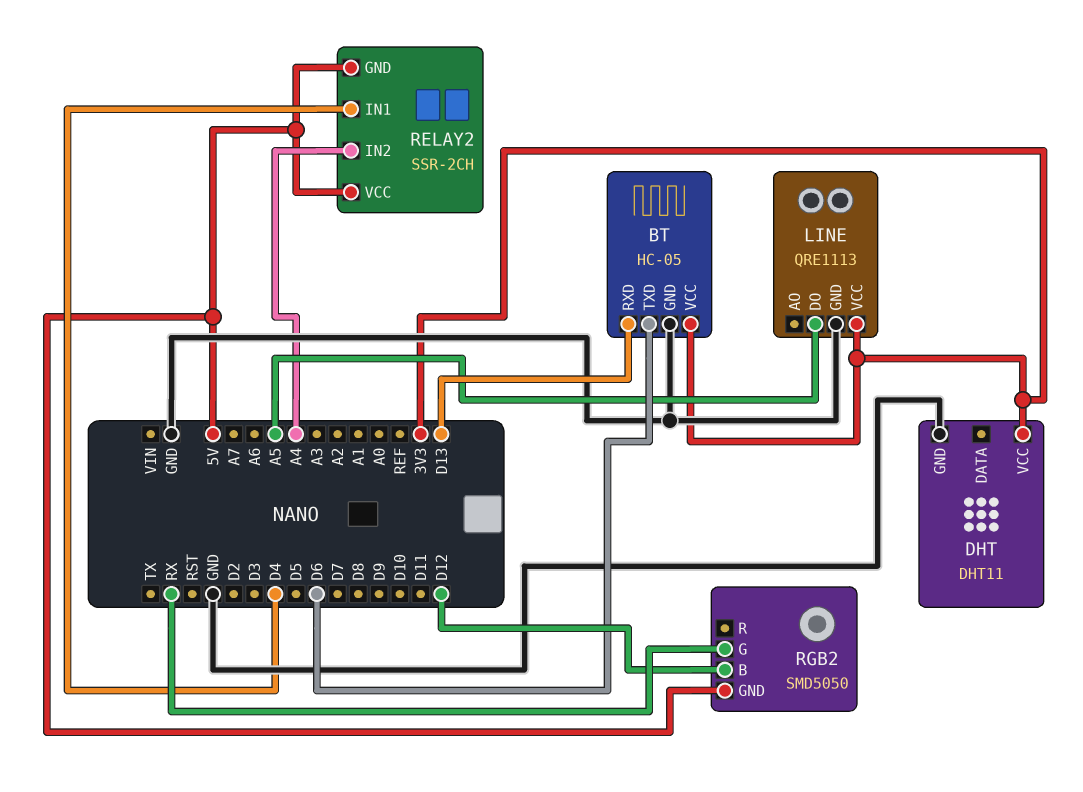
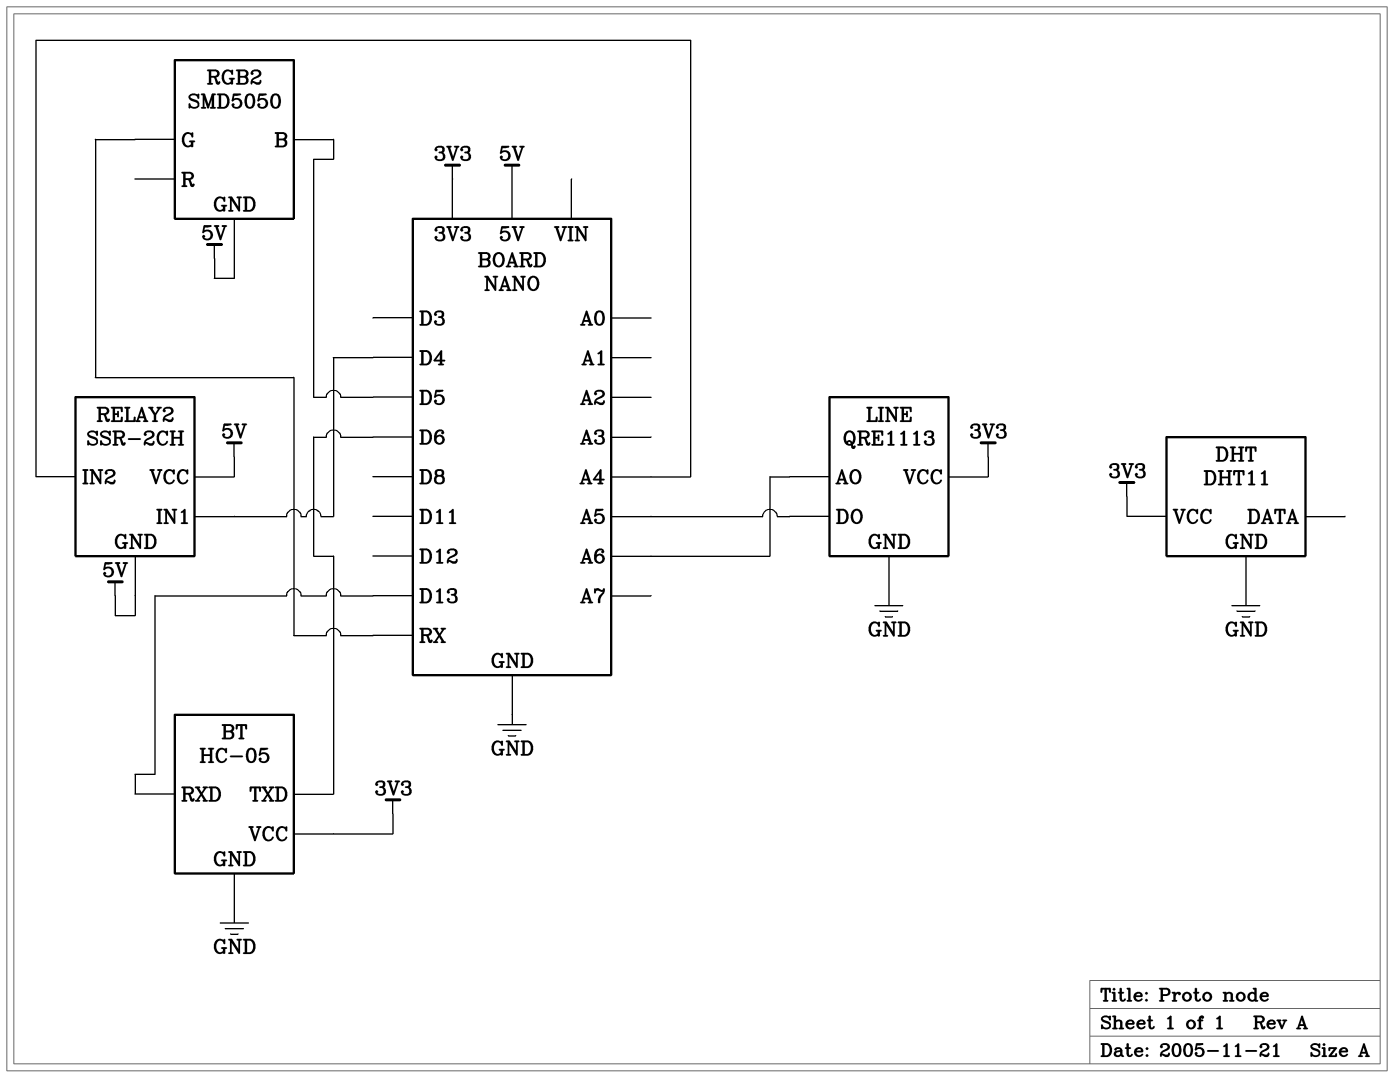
LINE pin AO: none -> A6
RGB2 pin B: D12 -> D5

